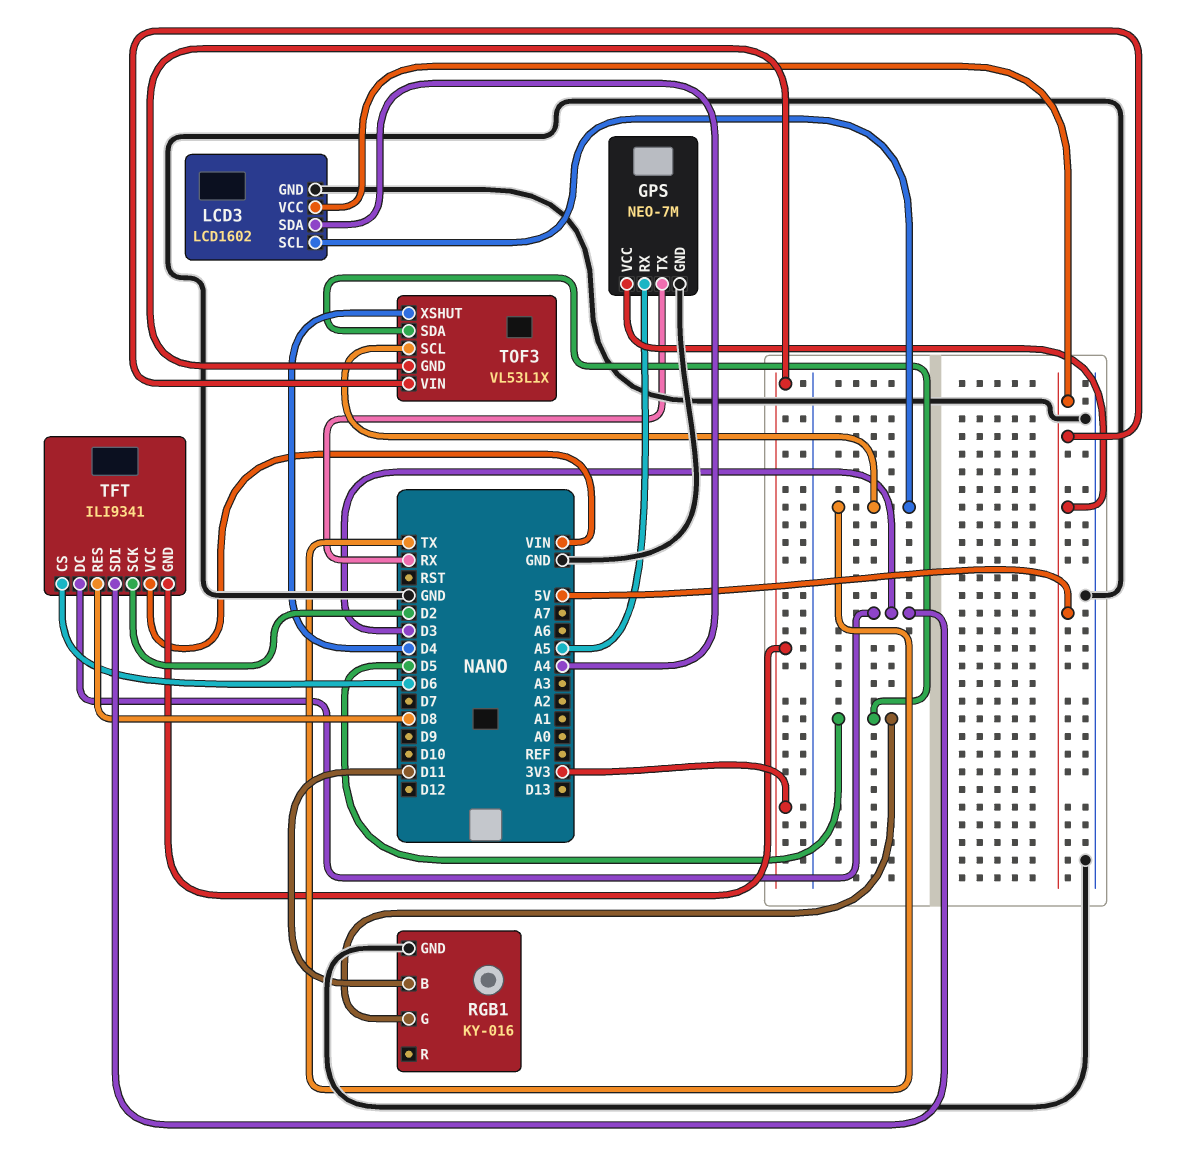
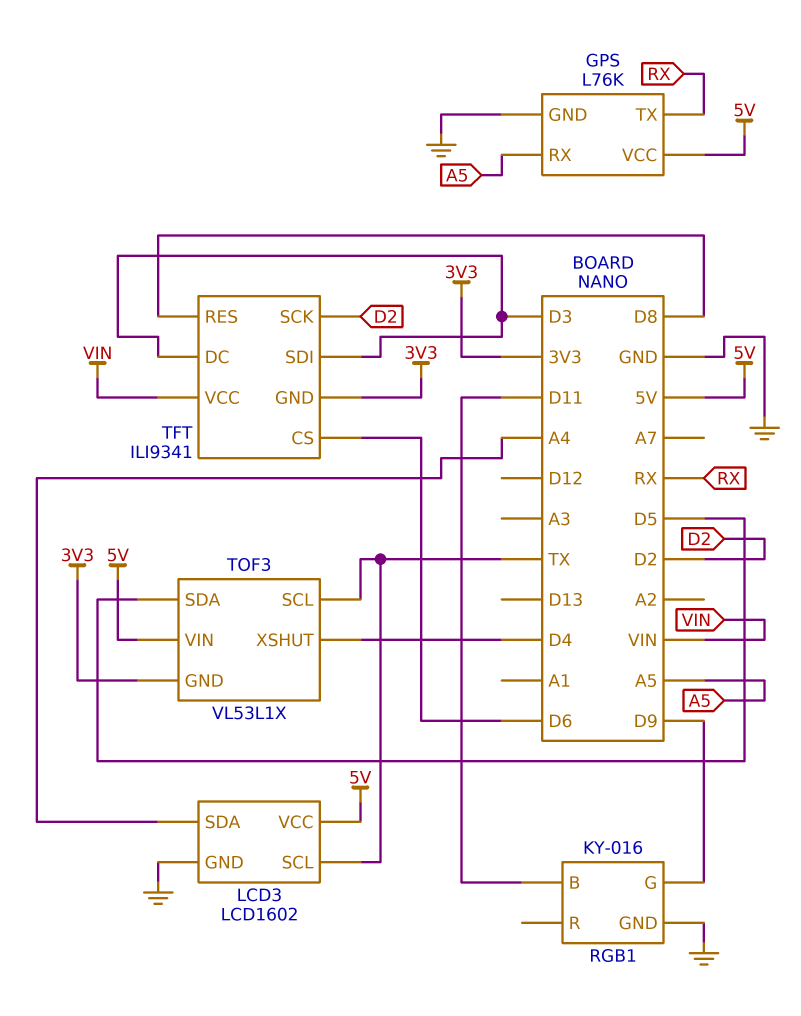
GPS: NEO-7M -> L76K
RGB1 pin G: D5 -> D9

